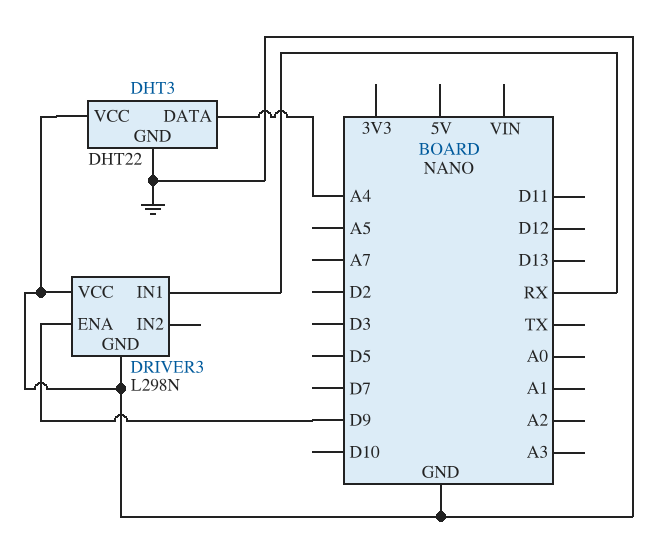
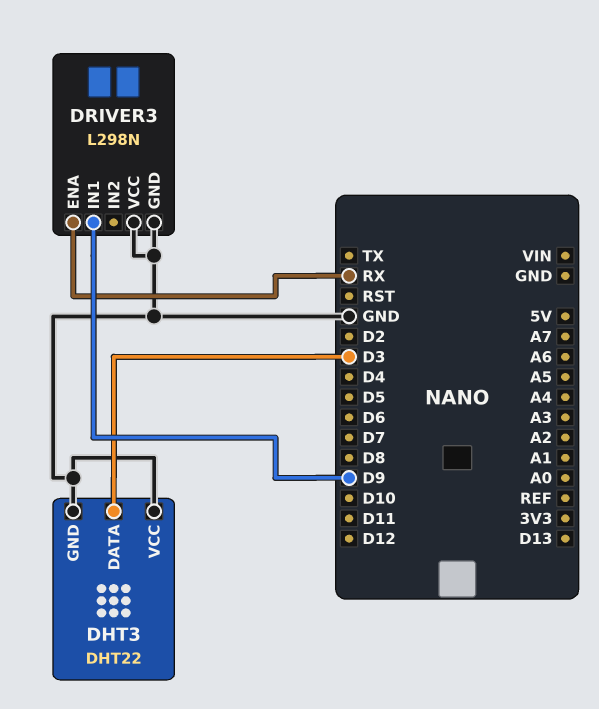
DHT3 pin DATA: A4 -> D3
DRIVER3 pin ENA: D9 -> RX
DRIVER3 pin IN1: RX -> D9

